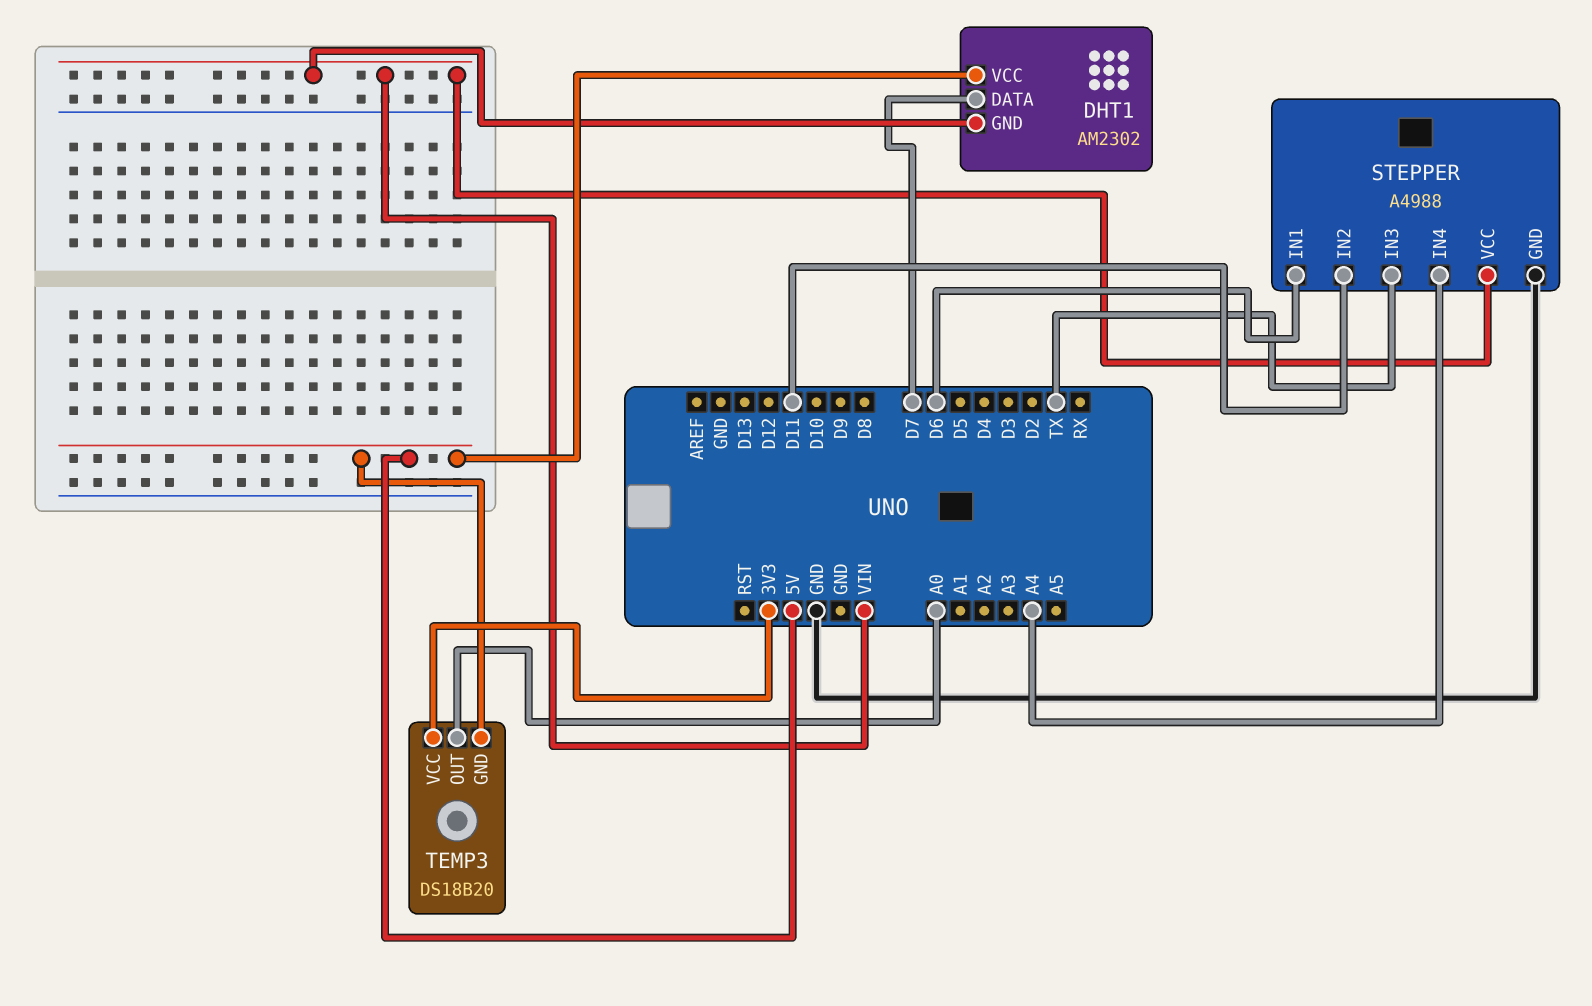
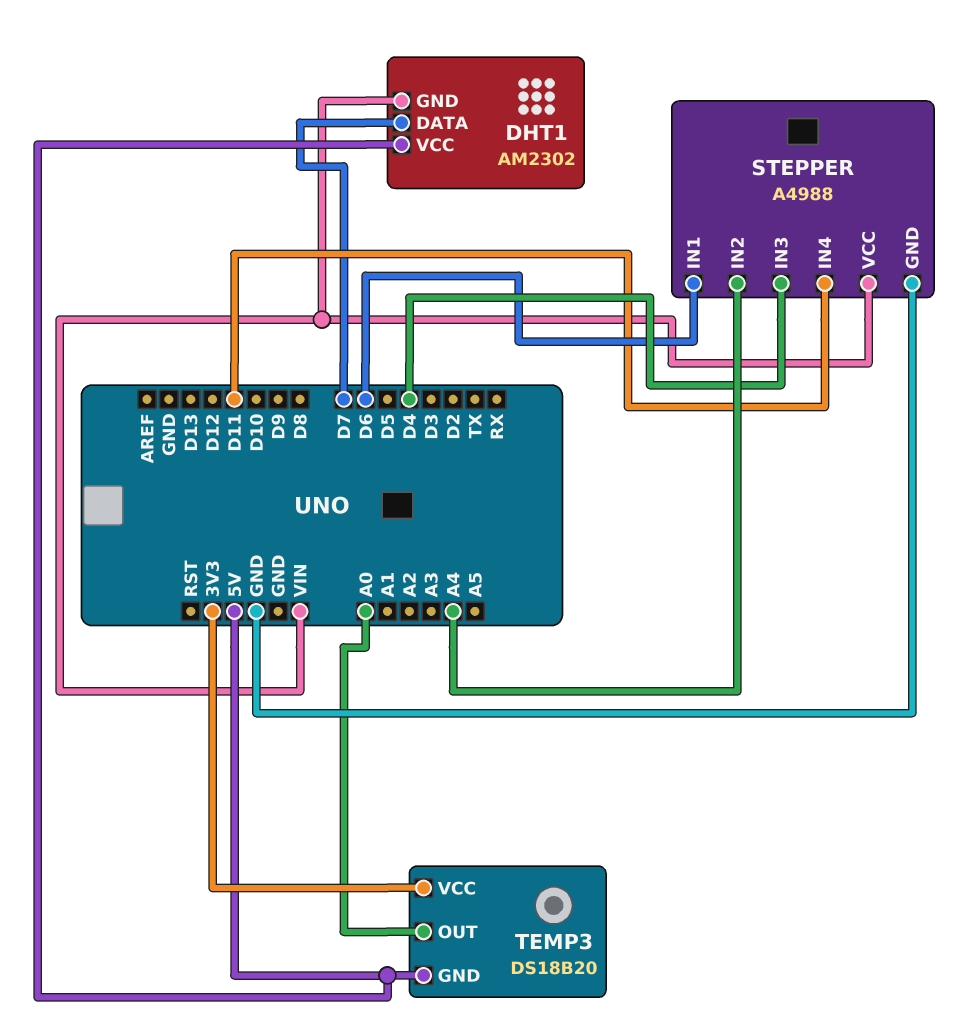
STEPPER pin IN2: D11 -> A4
STEPPER pin IN3: TX -> D4
STEPPER pin IN4: A4 -> D11

